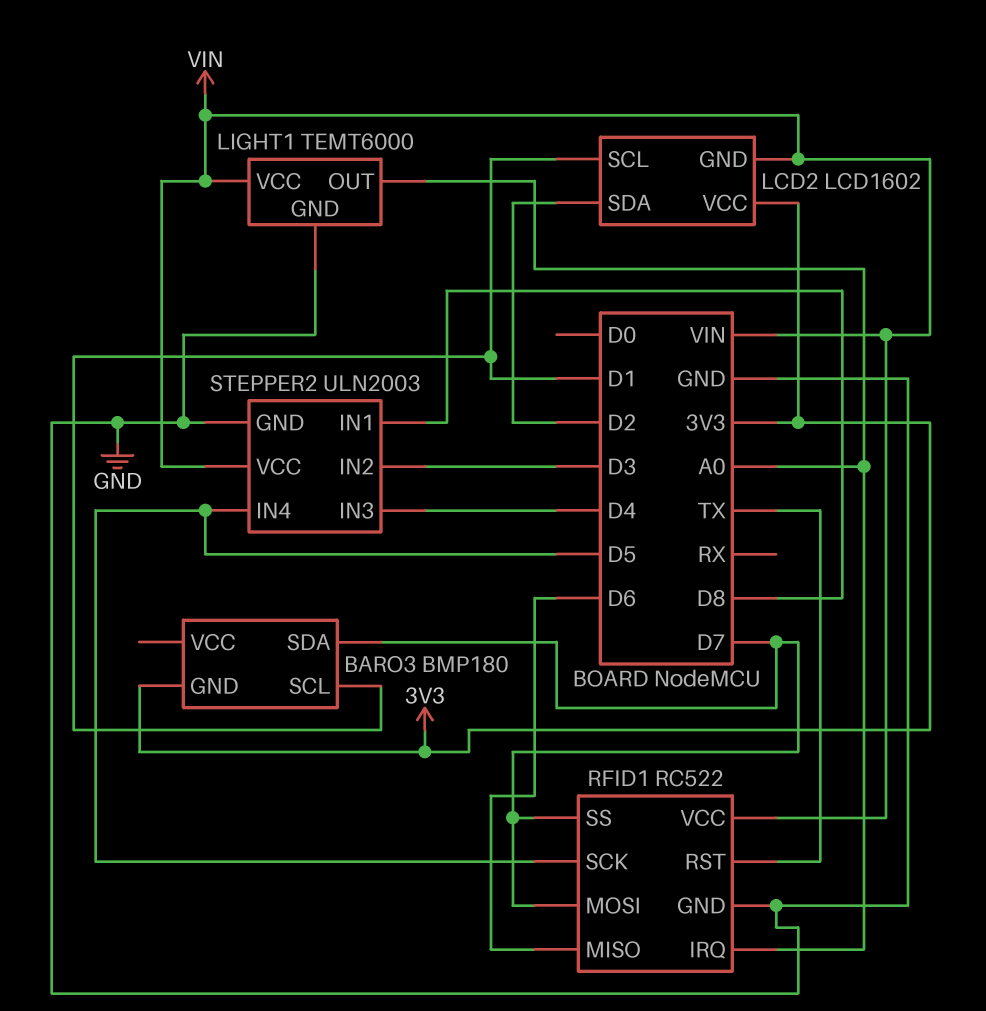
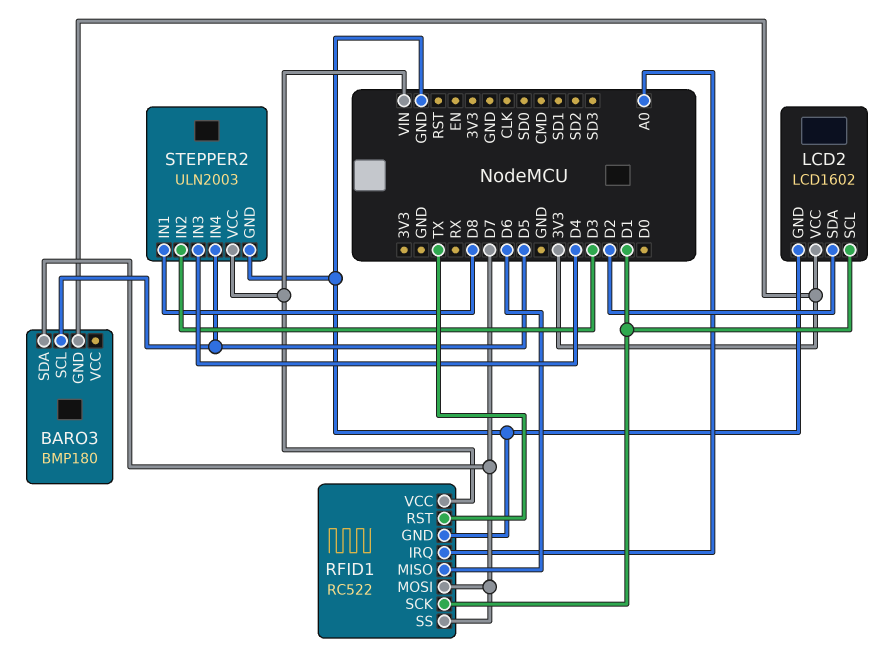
BARO3 pin SCL: D1 -> D5
LCD2 pin GND: VIN -> GND
LIGHT1: TEMT6000 -> none
LIGHT1 pin GND: GND -> none
LIGHT1 pin OUT: A0 -> none
LIGHT1 pin VCC: VIN -> none
RFID1 pin SCK: D5 -> D1

